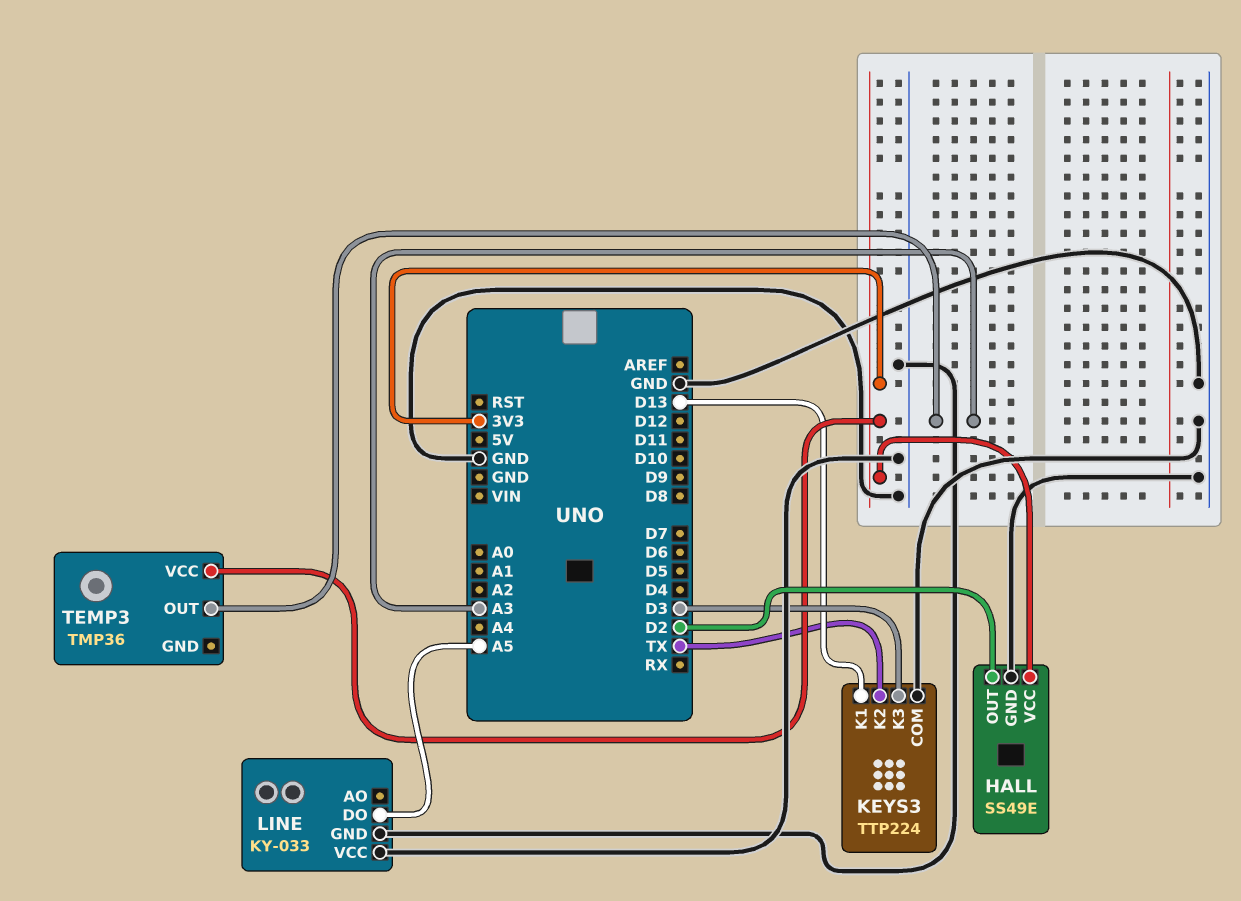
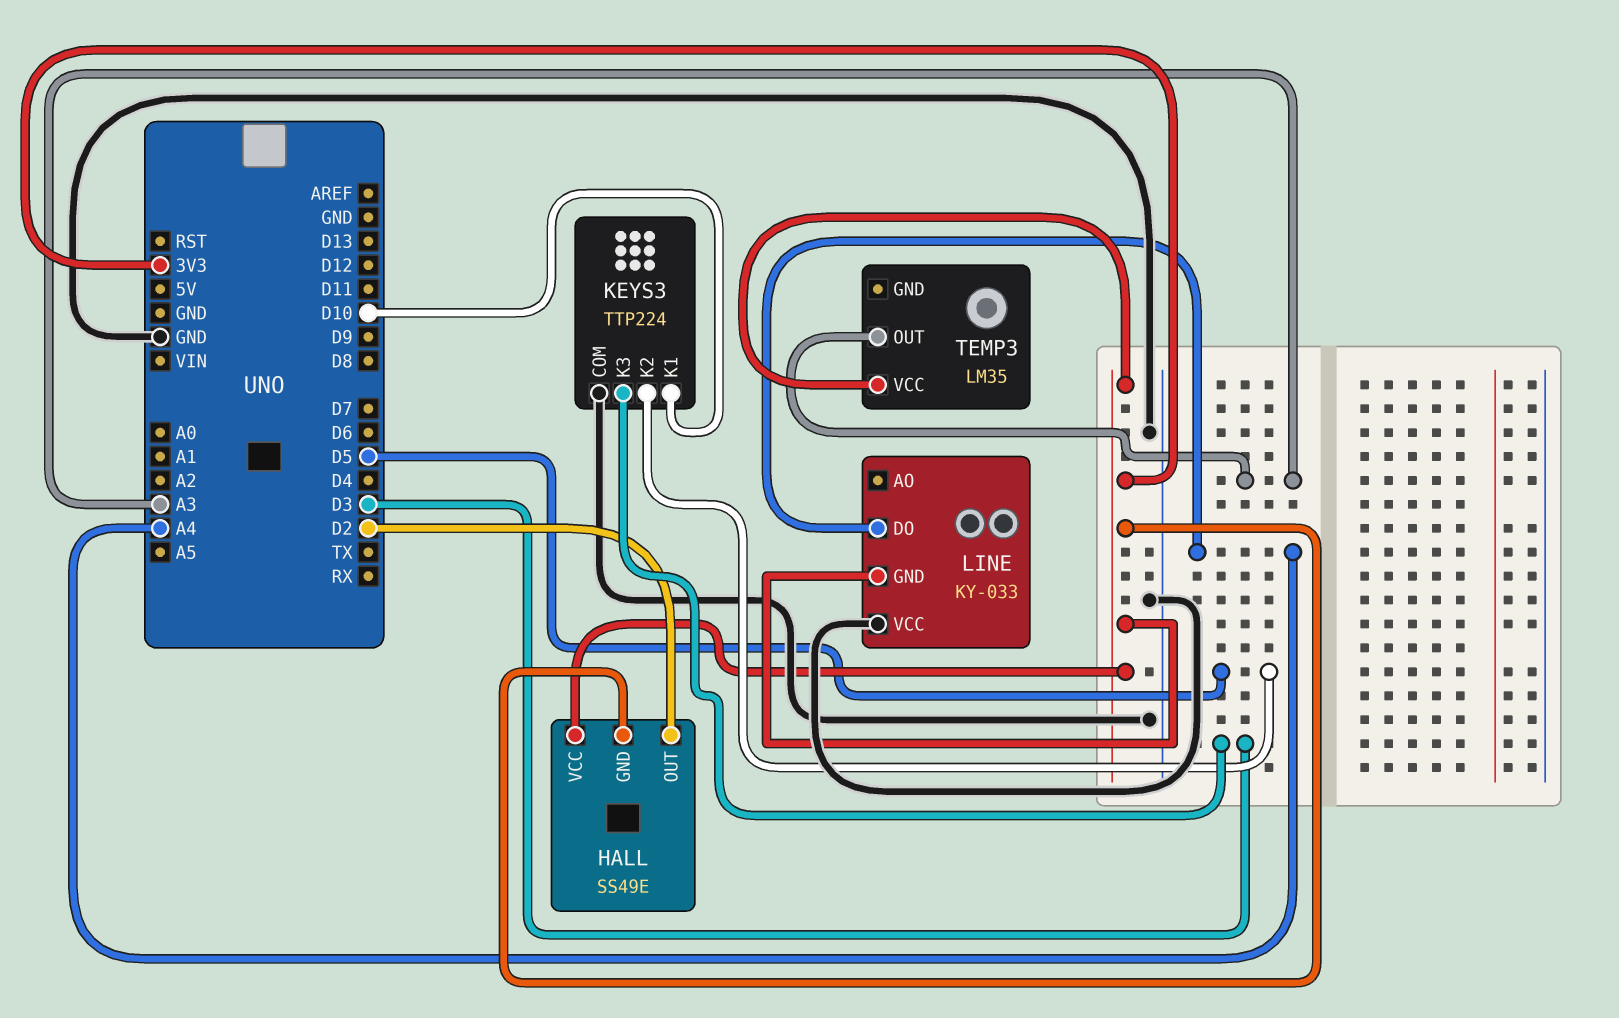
HALL pin GND: GND -> 3V3
KEYS3 pin K1: D13 -> D10
KEYS3 pin K2: TX -> D5
LINE pin DO: A5 -> A4
LINE pin GND: GND -> 3V3
TEMP3: TMP36 -> LM35

